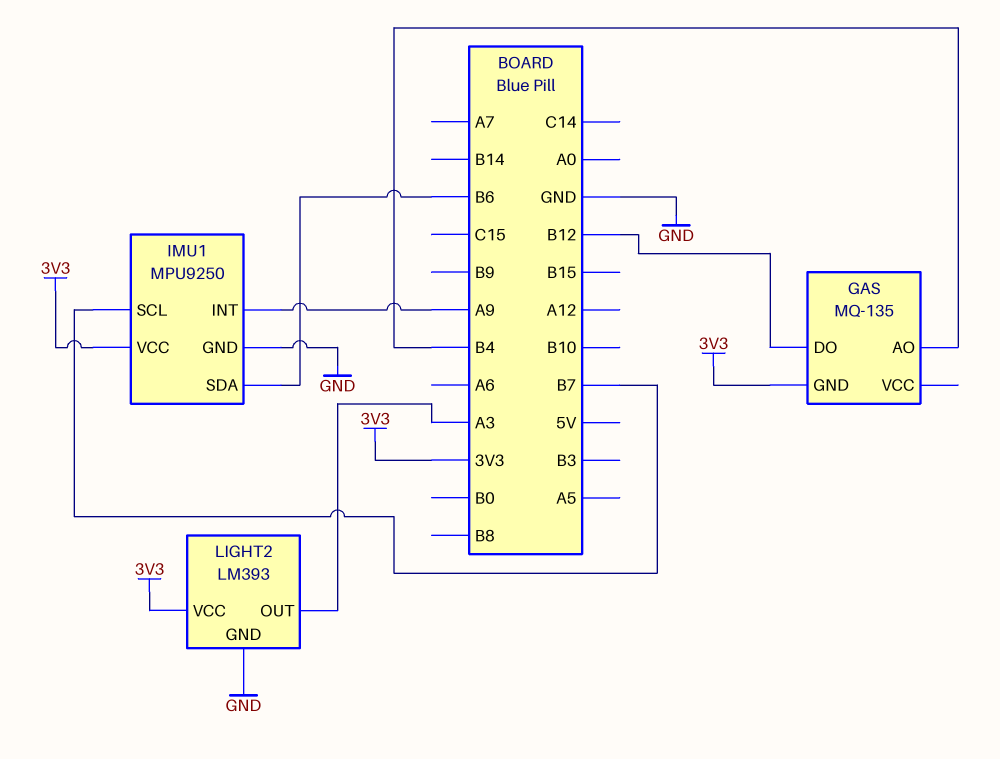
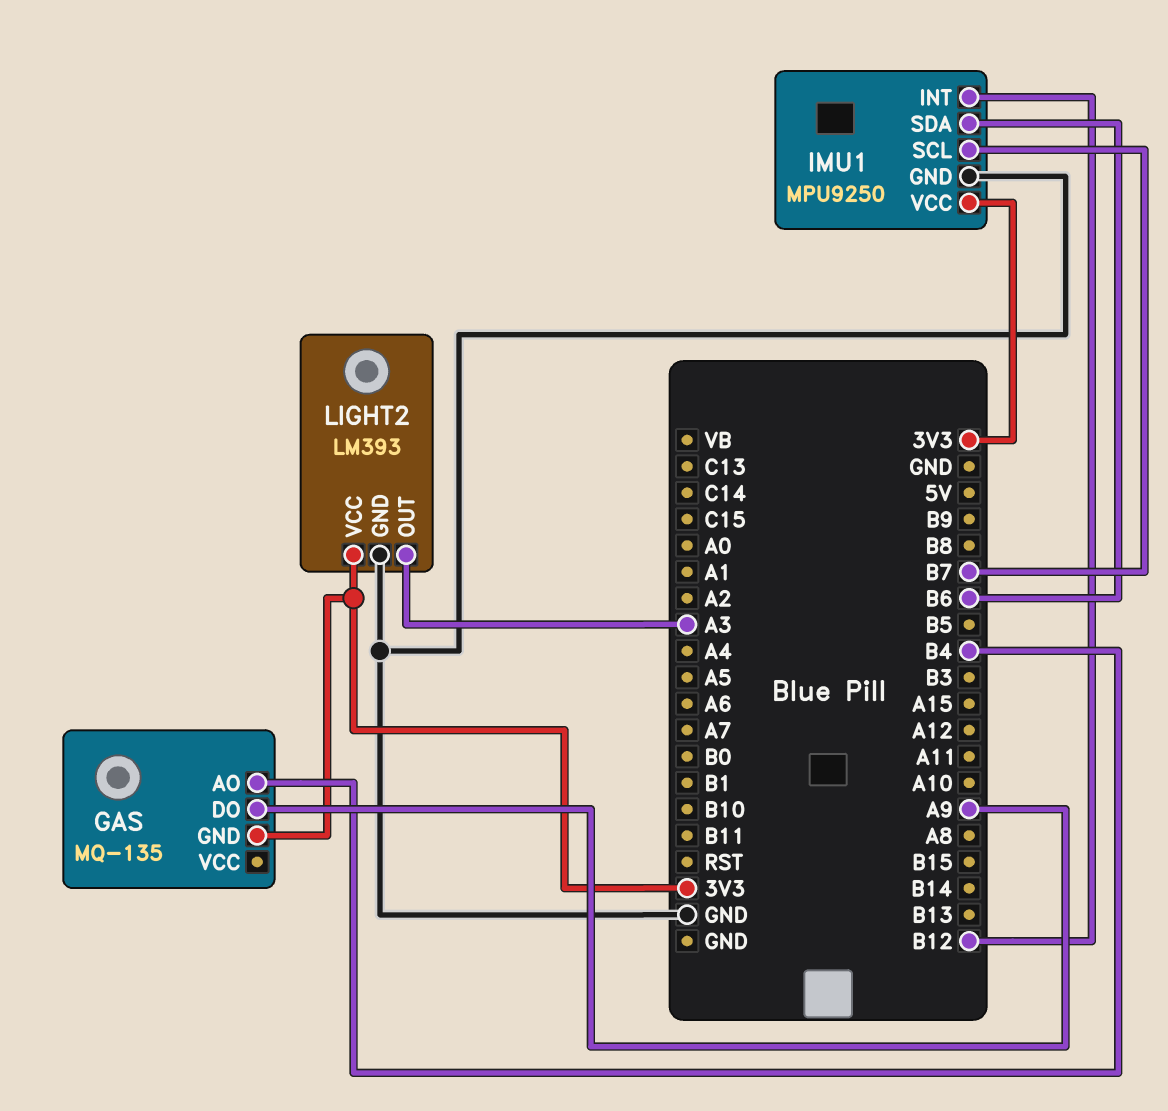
GAS pin DO: B12 -> A9
IMU1 pin INT: A9 -> B12

